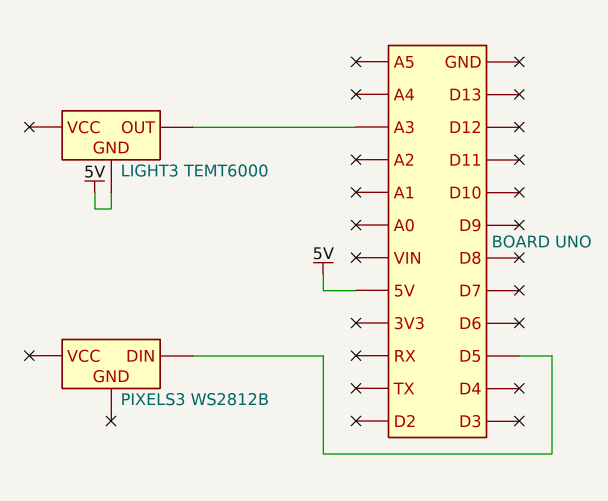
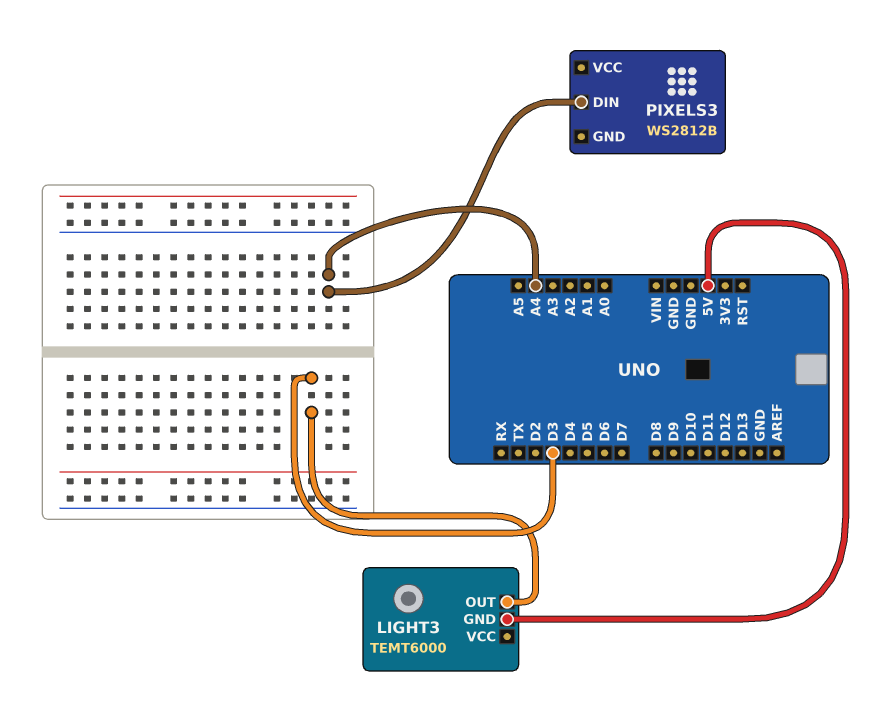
LIGHT3 pin OUT: A3 -> D3
PIXELS3 pin DIN: D5 -> A4

